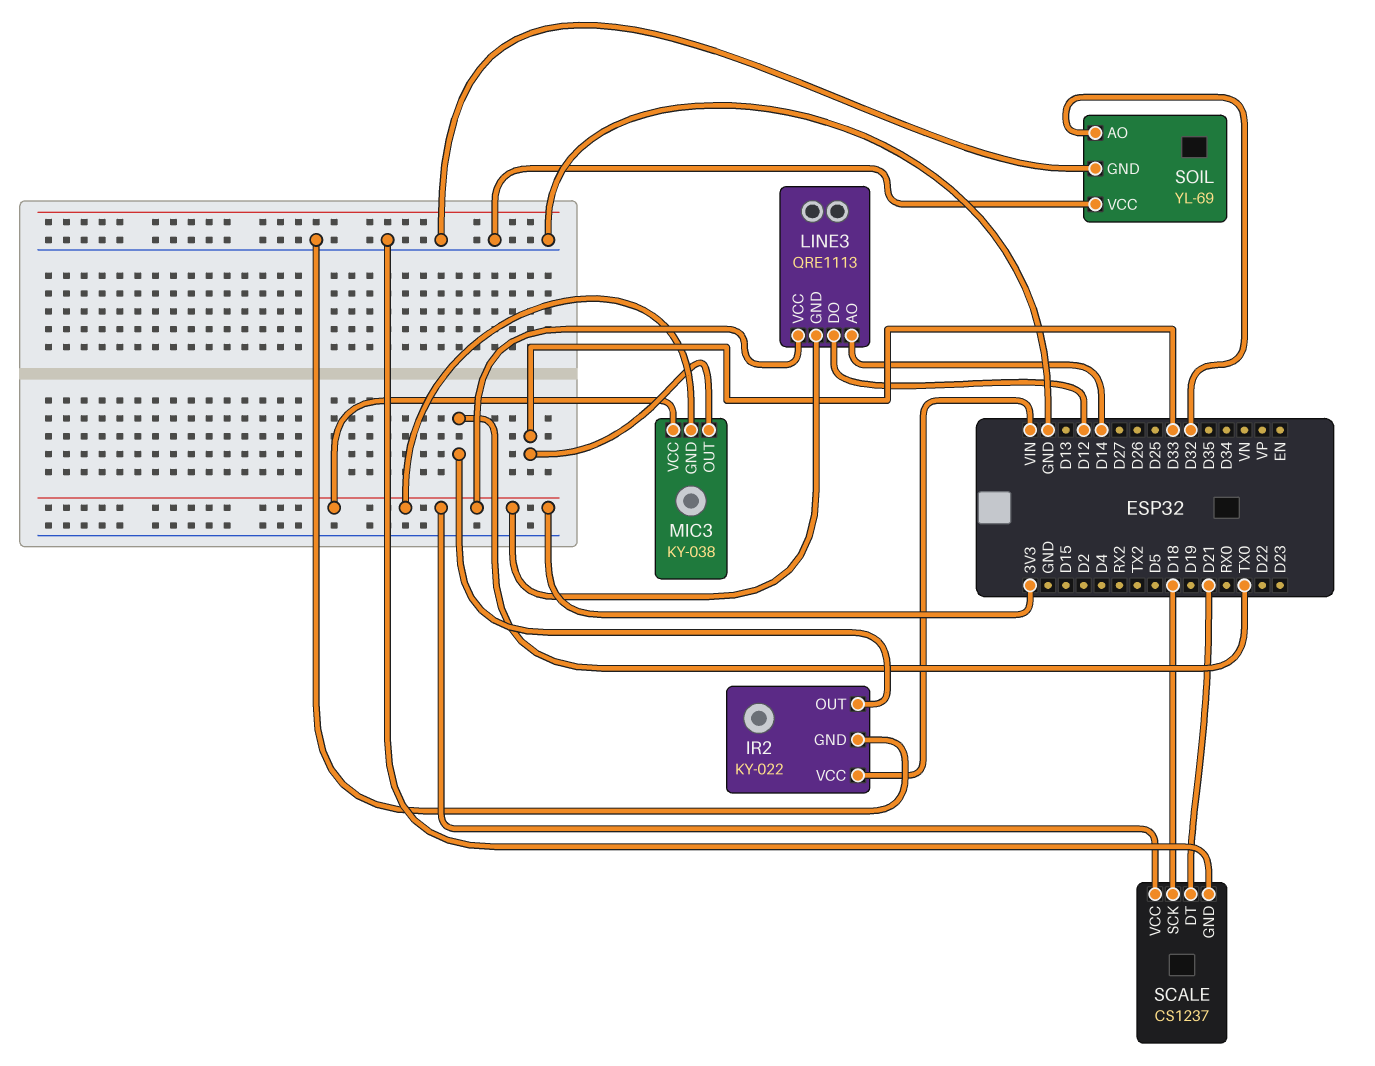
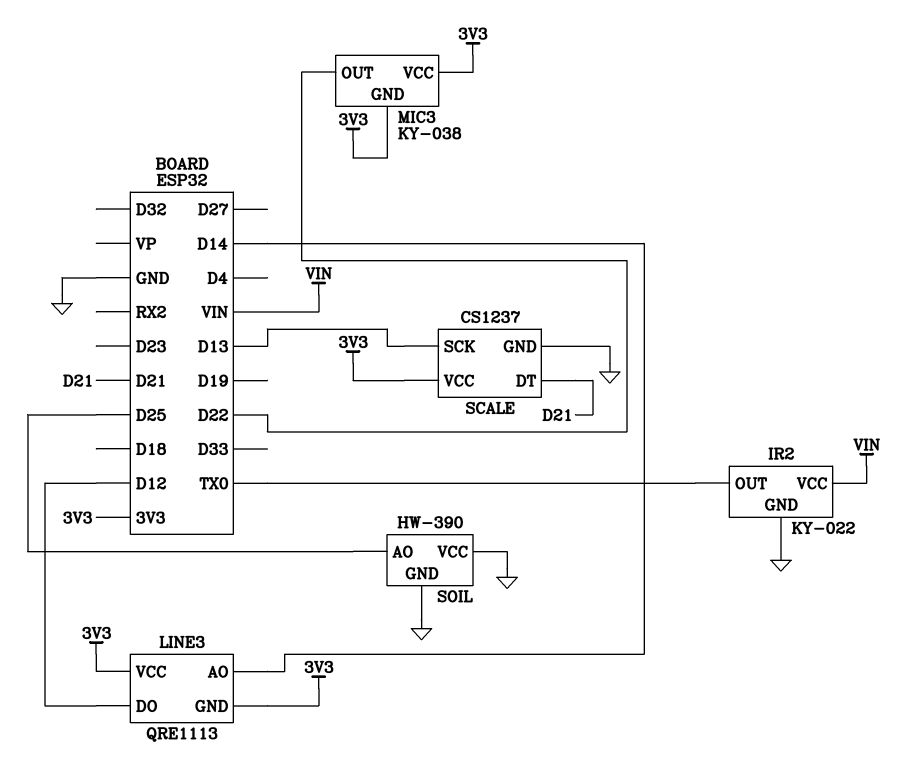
MIC3 pin OUT: D33 -> D22
SCALE pin SCK: D18 -> D13
SOIL: YL-69 -> HW-390
SOIL pin AO: D32 -> D25

